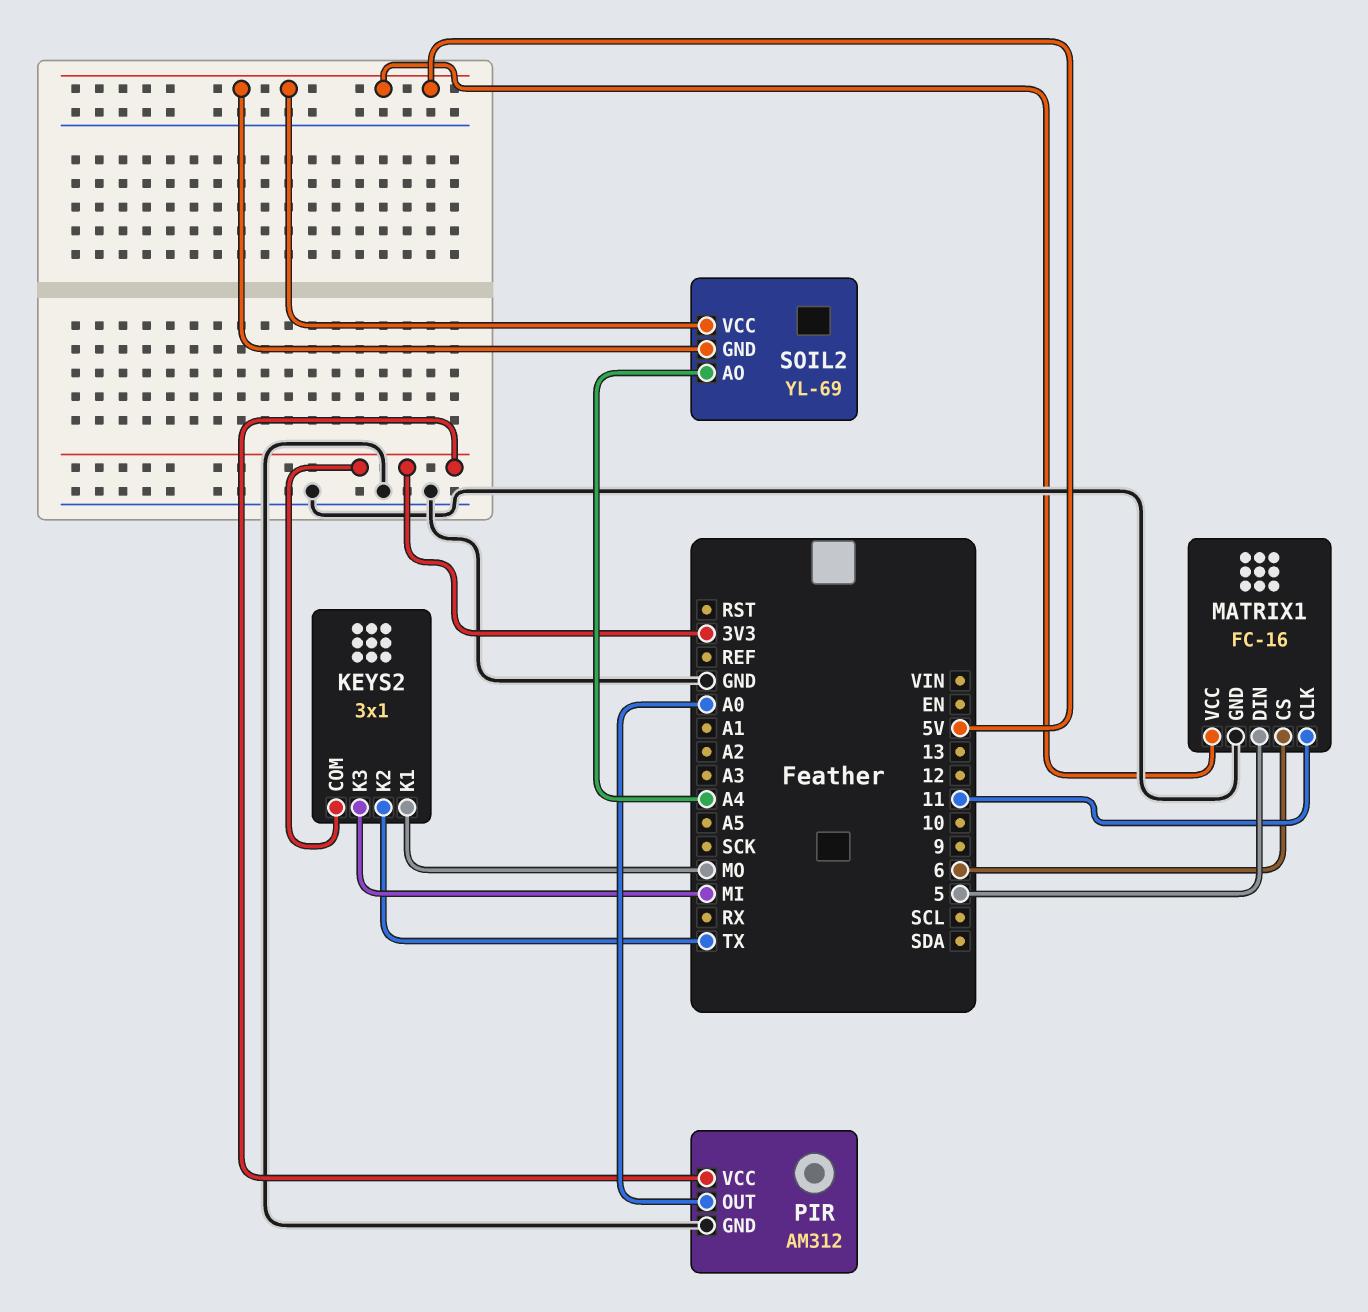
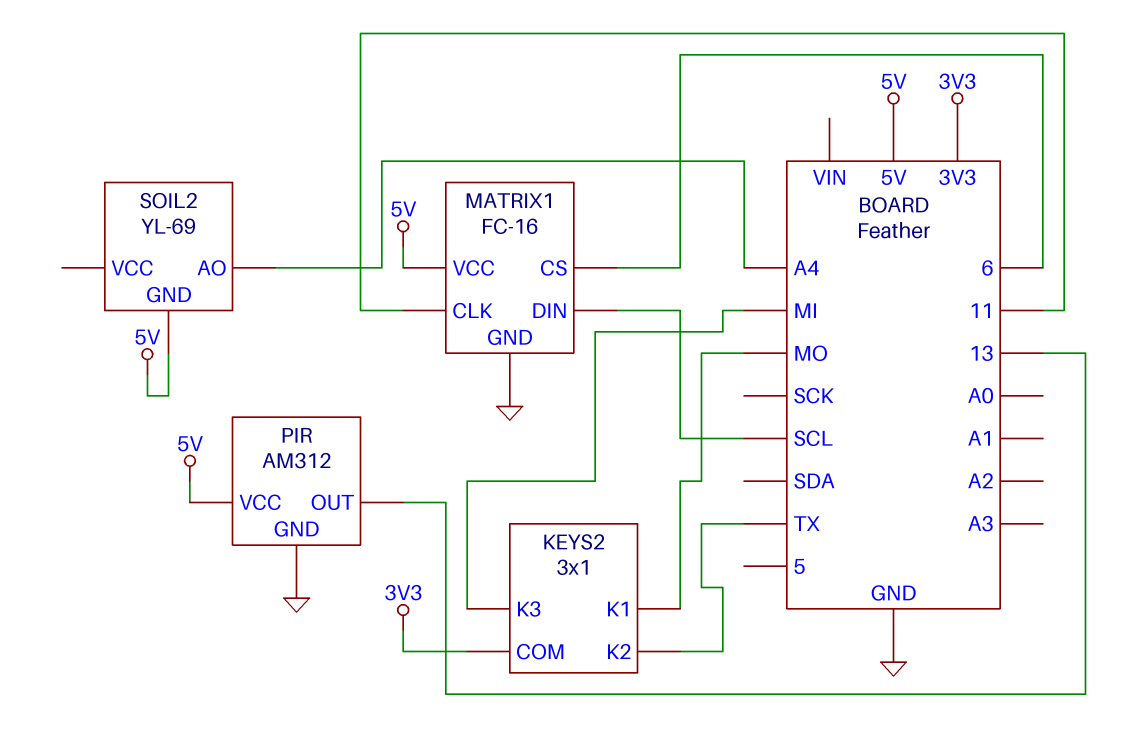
MATRIX1 pin DIN: 5 -> SCL
PIR pin OUT: A0 -> 13
PIR pin VCC: 3V3 -> 5V
SOIL2 pin VCC: 5V -> none

